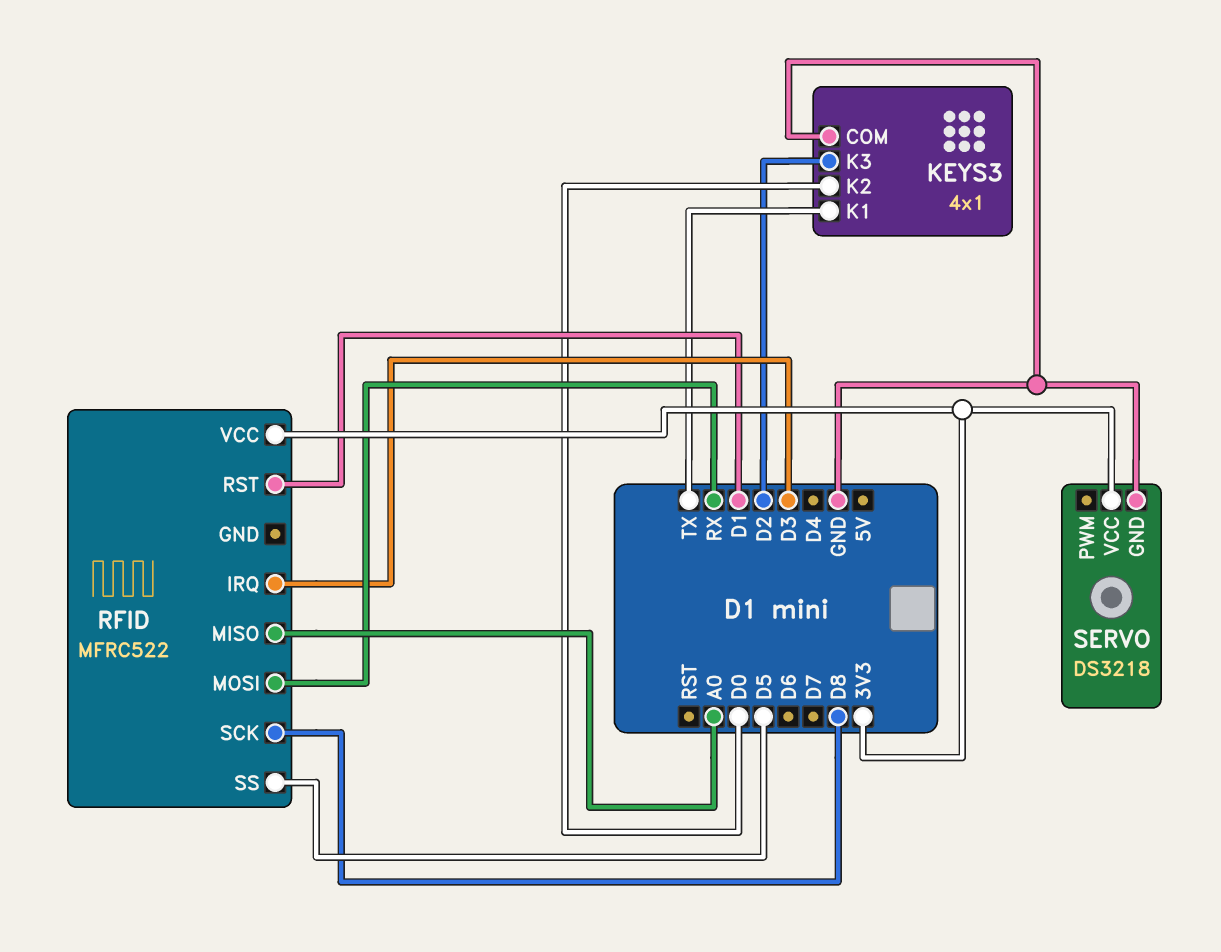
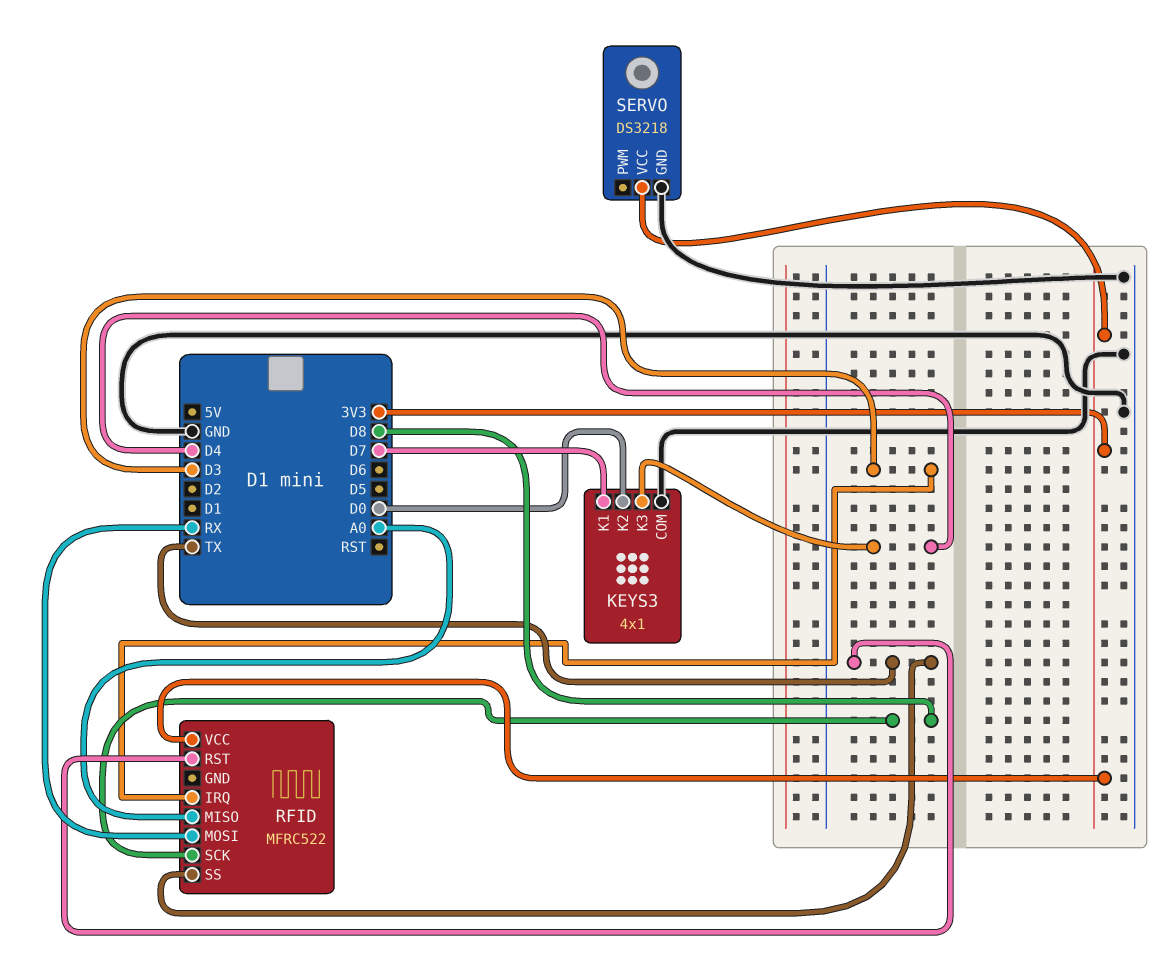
KEYS3 pin K1: TX -> D7
KEYS3 pin K3: D2 -> D4
RFID pin RST: D1 -> TX
RFID pin SS: D5 -> TX

